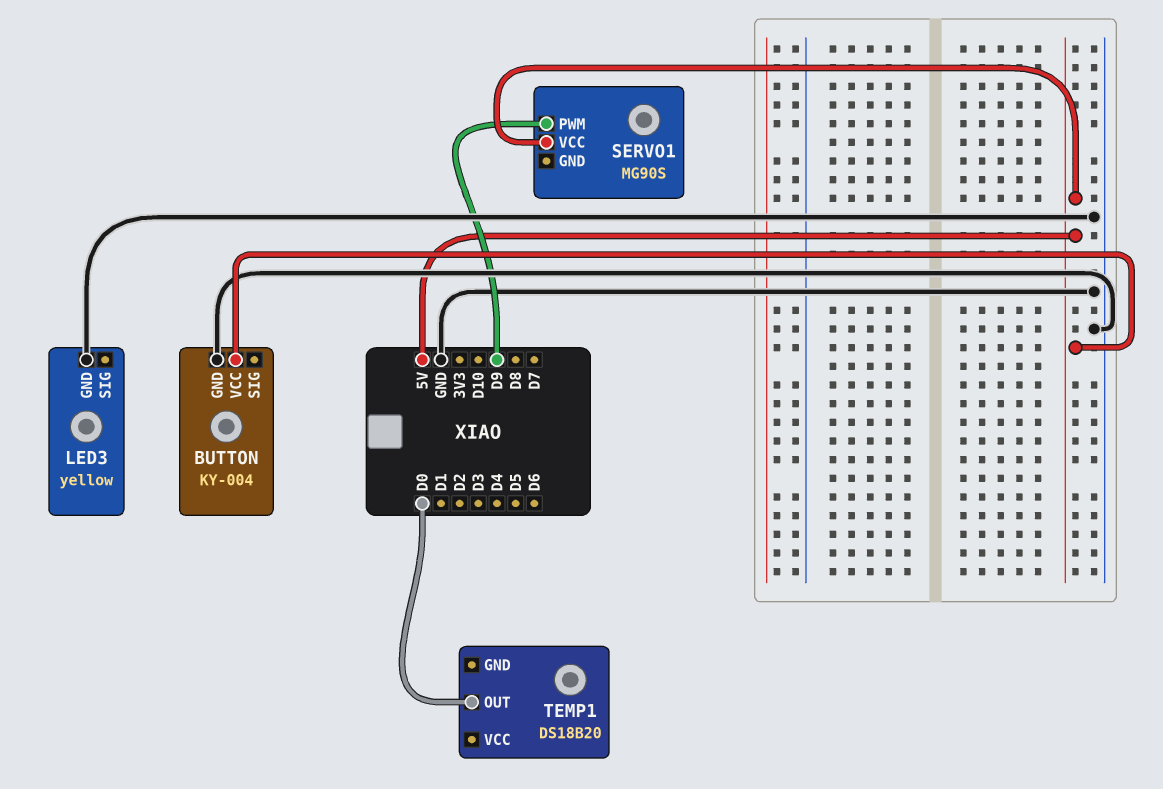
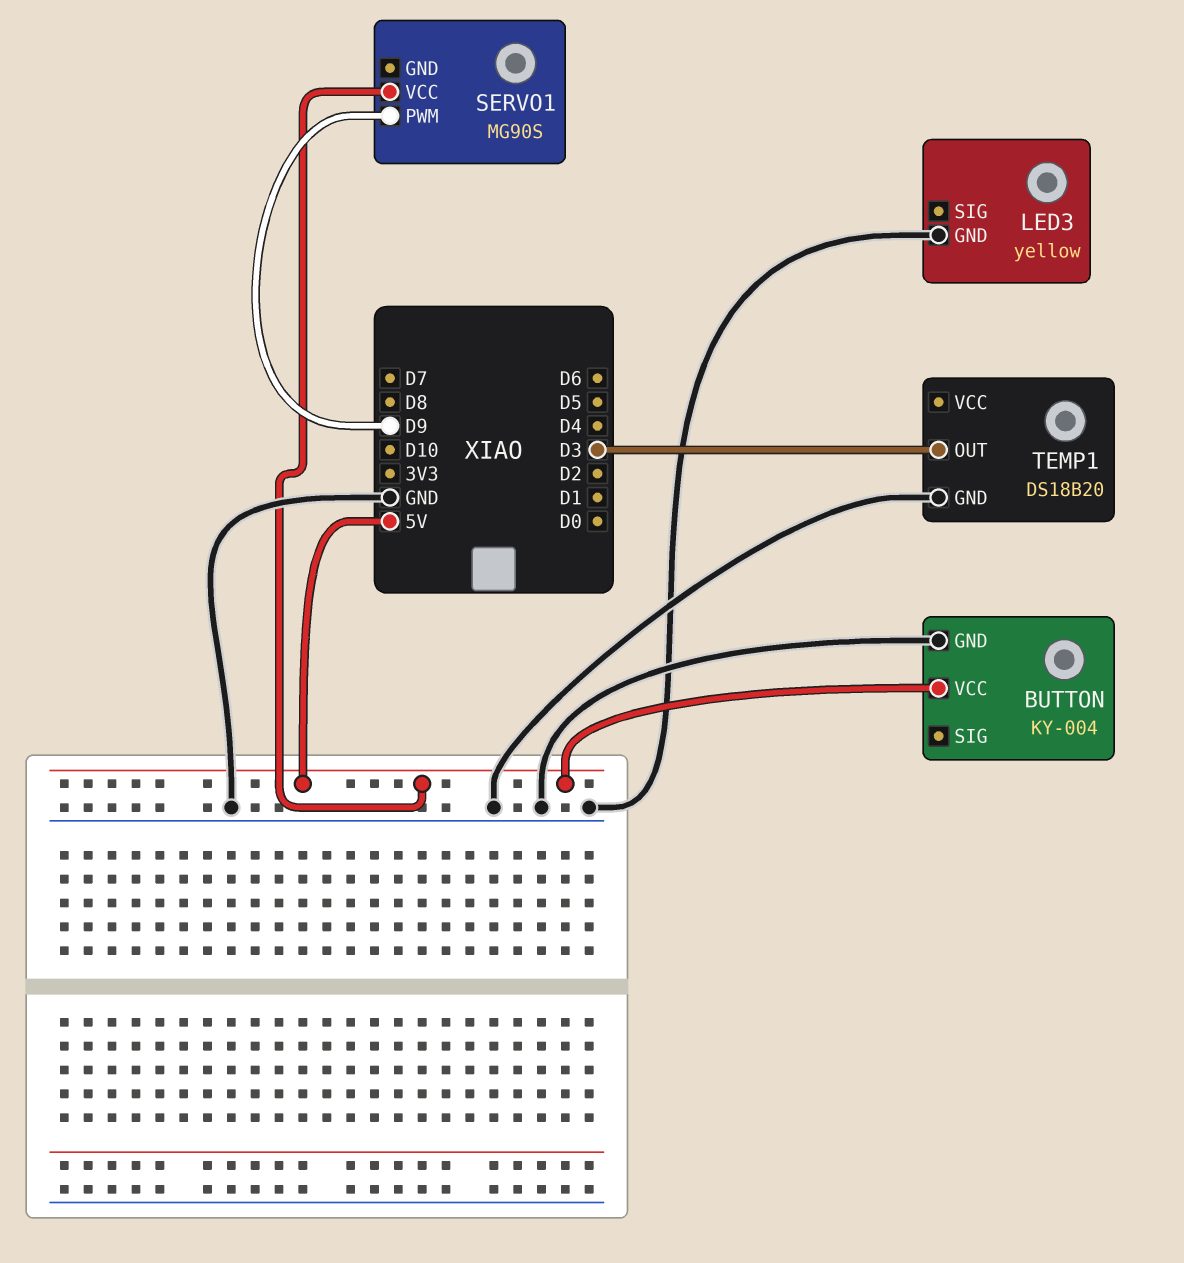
TEMP1 pin GND: none -> GND
TEMP1 pin OUT: D0 -> D3

